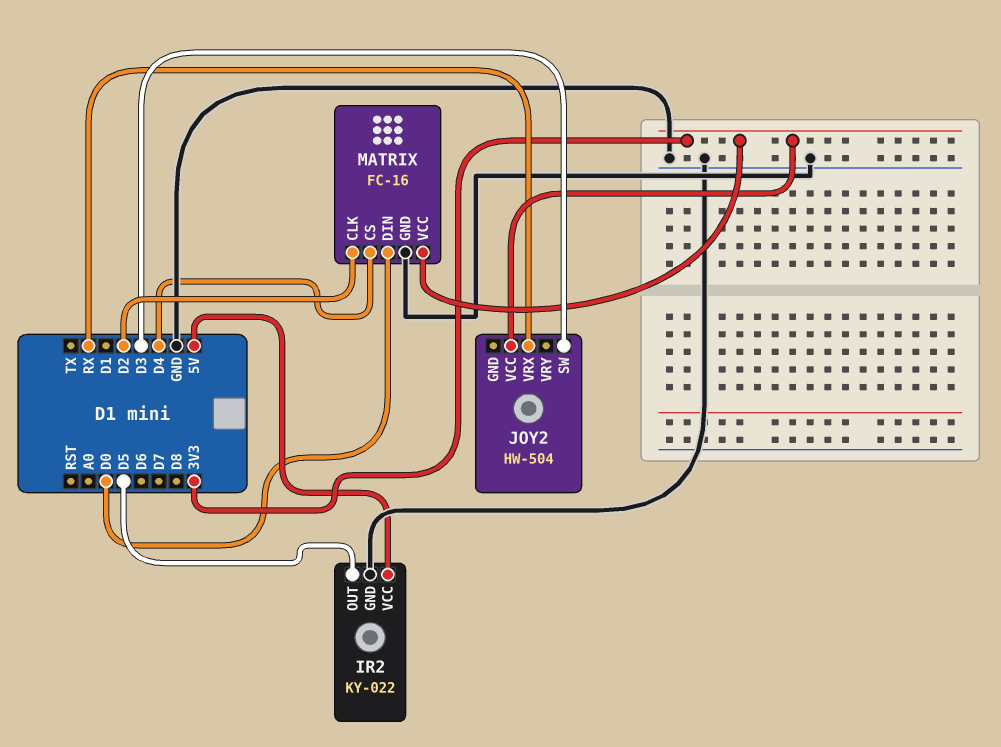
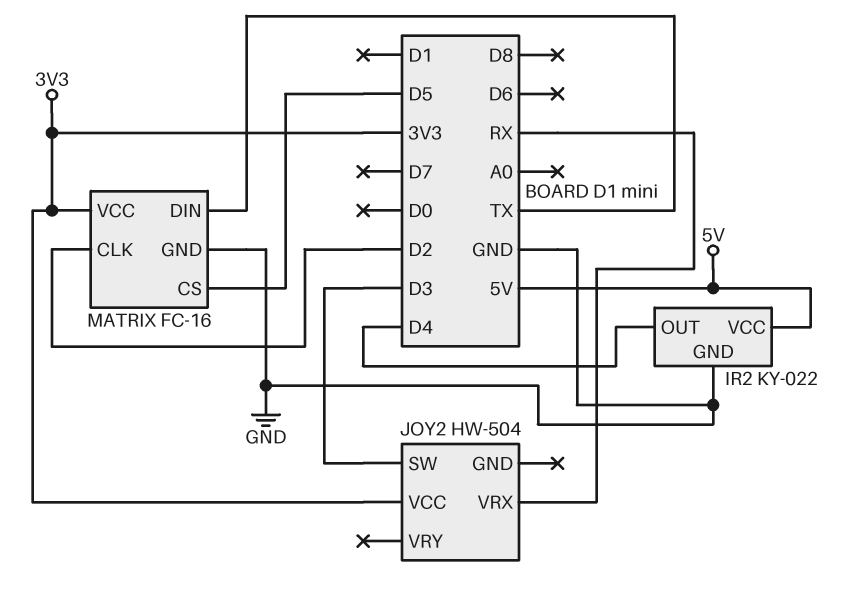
IR2 pin OUT: D5 -> D4
MATRIX pin CS: D4 -> D5
MATRIX pin DIN: D0 -> TX

